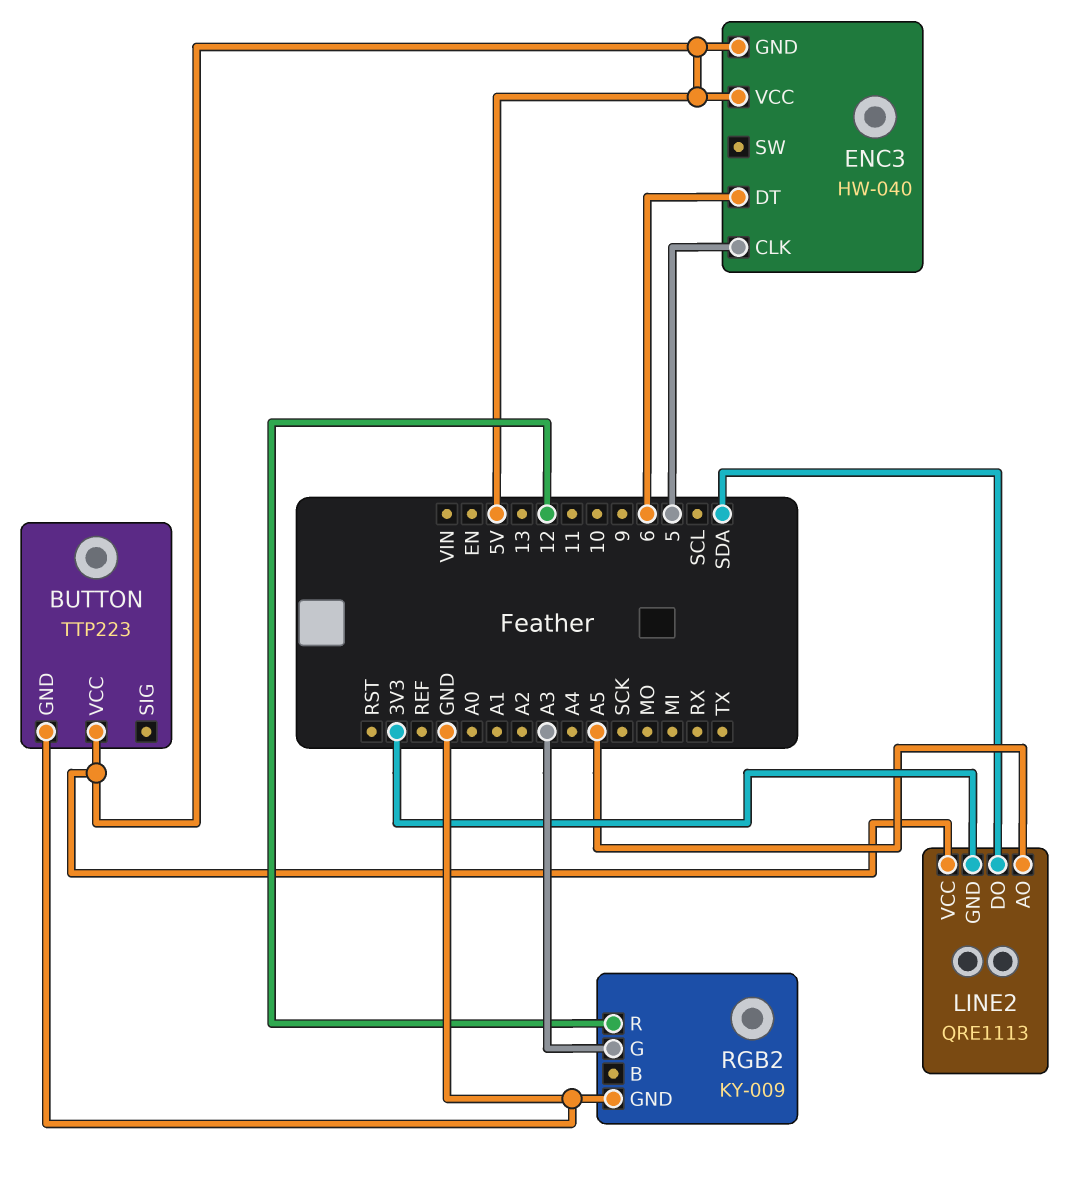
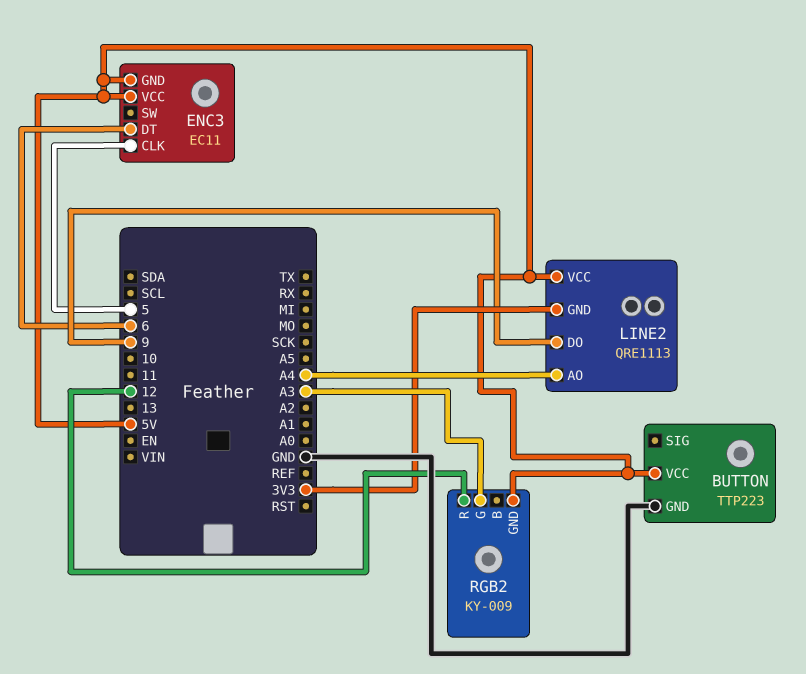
ENC3: HW-040 -> EC11
LINE2 pin AO: A5 -> A4
LINE2 pin DO: SDA -> 9
RGB2 pin GND: GND -> 5V

